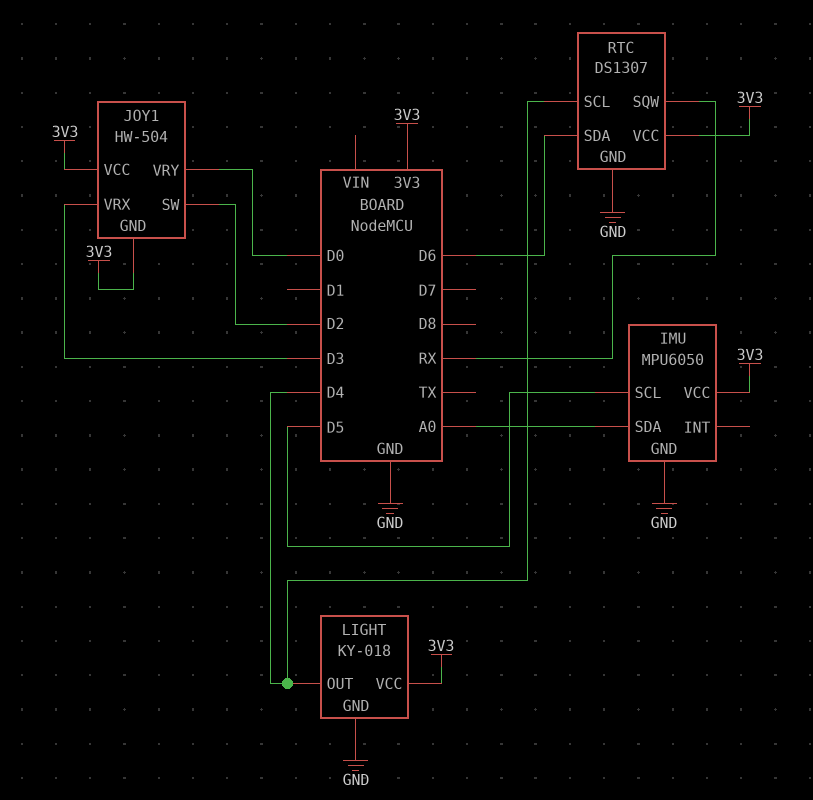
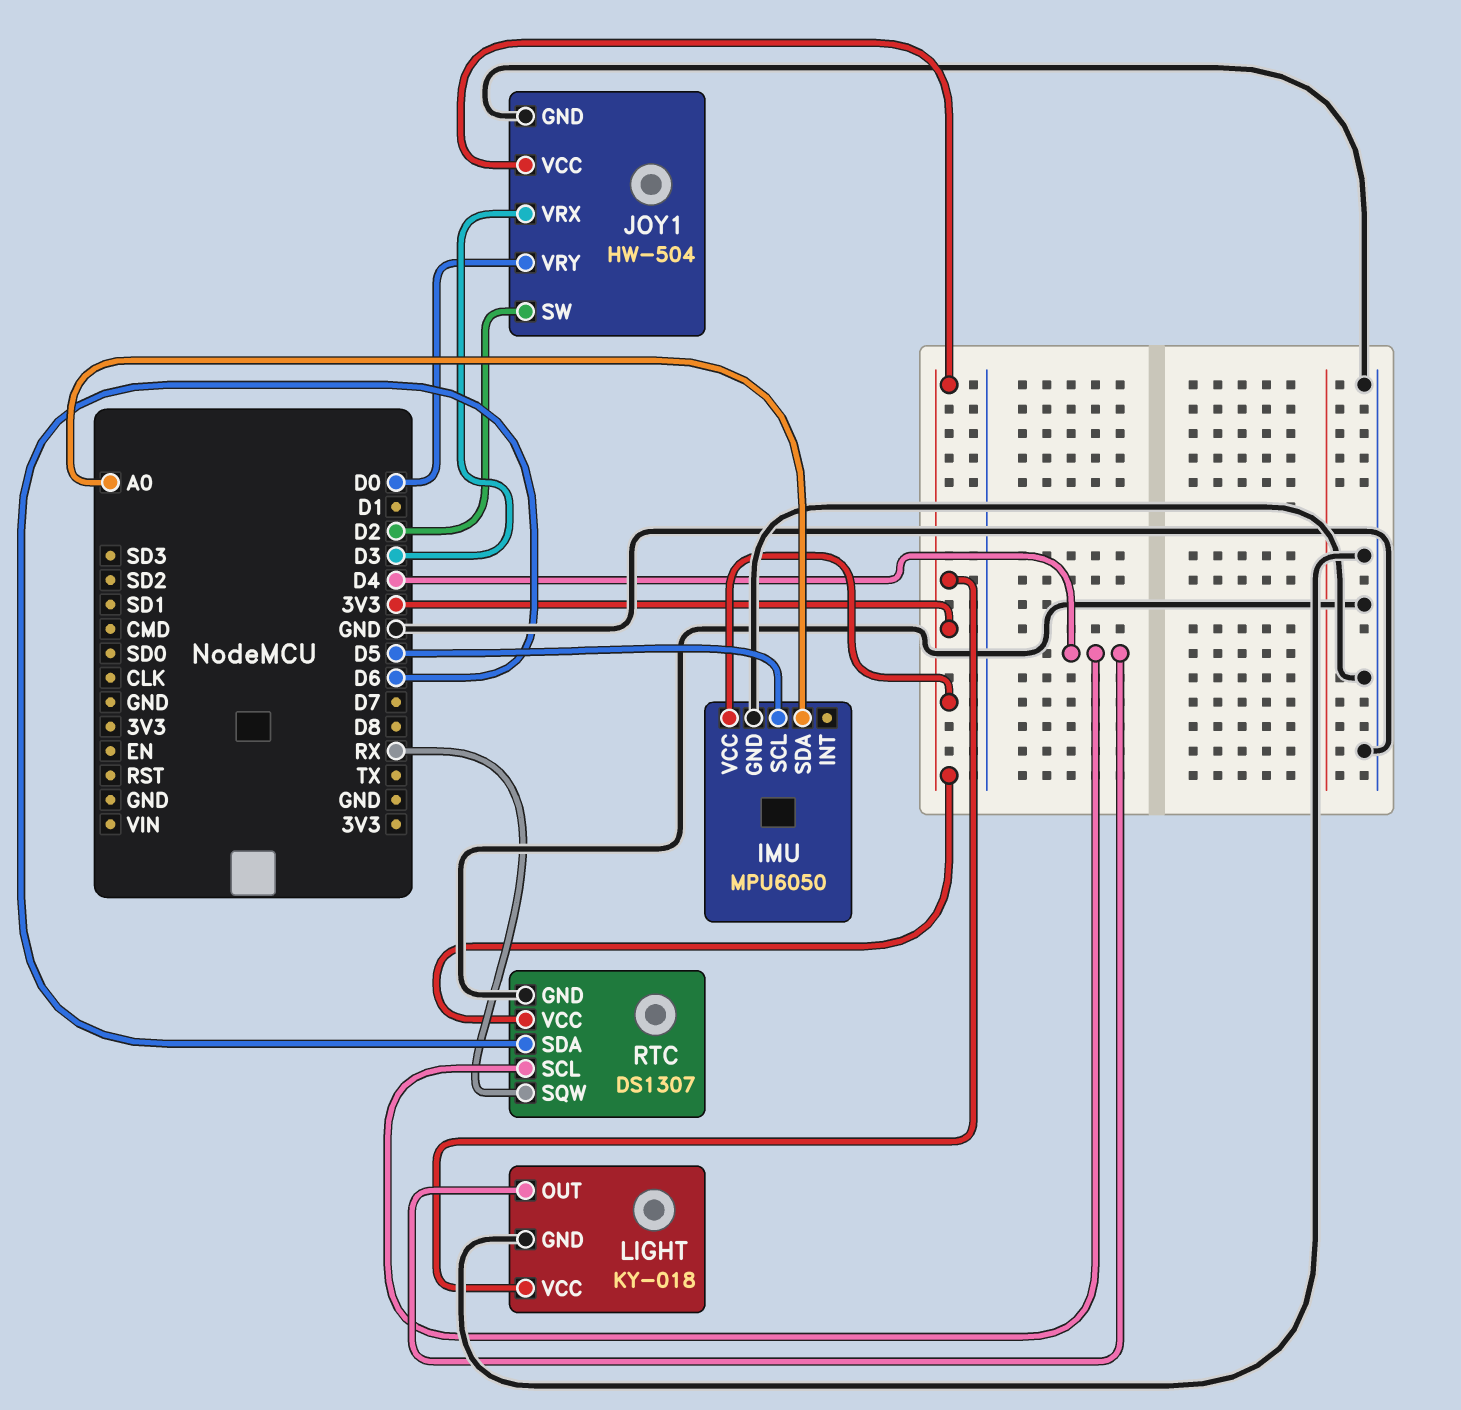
JOY1 pin GND: 3V3 -> GND

